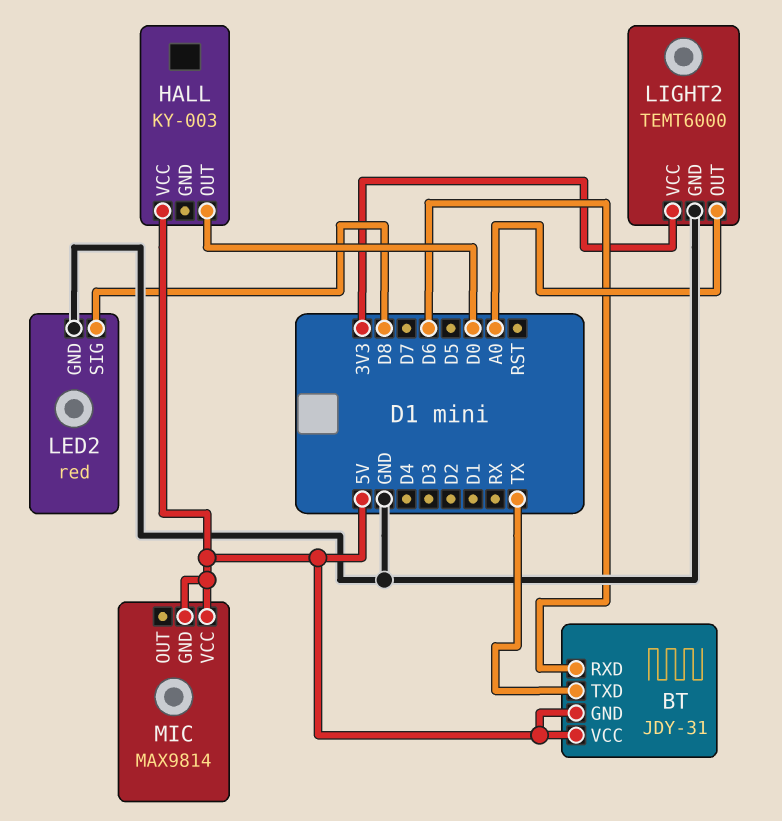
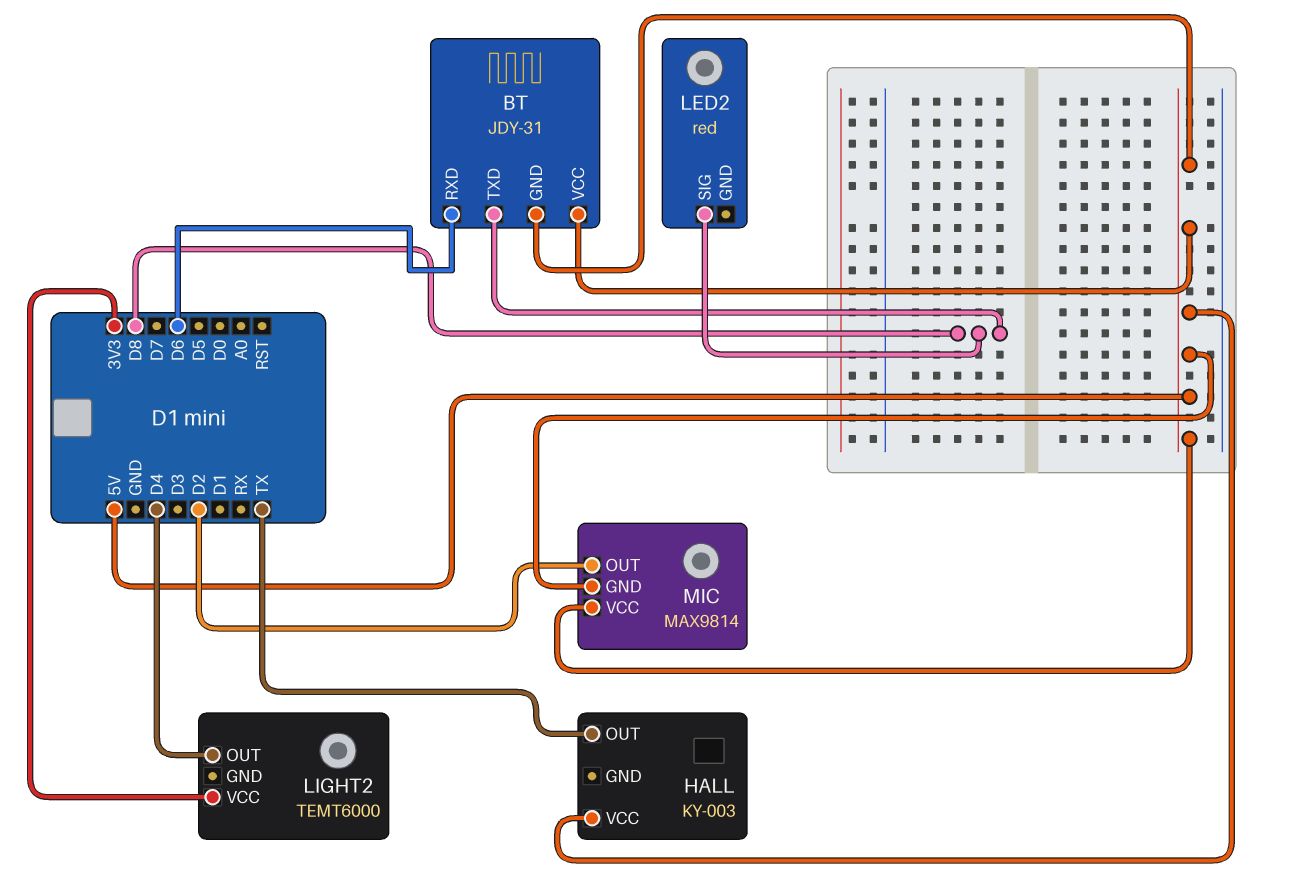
BT pin TXD: TX -> D8
HALL pin OUT: D0 -> TX
LED2 pin GND: GND -> none
LIGHT2 pin GND: GND -> none
LIGHT2 pin OUT: A0 -> D4
MIC pin OUT: none -> D2

